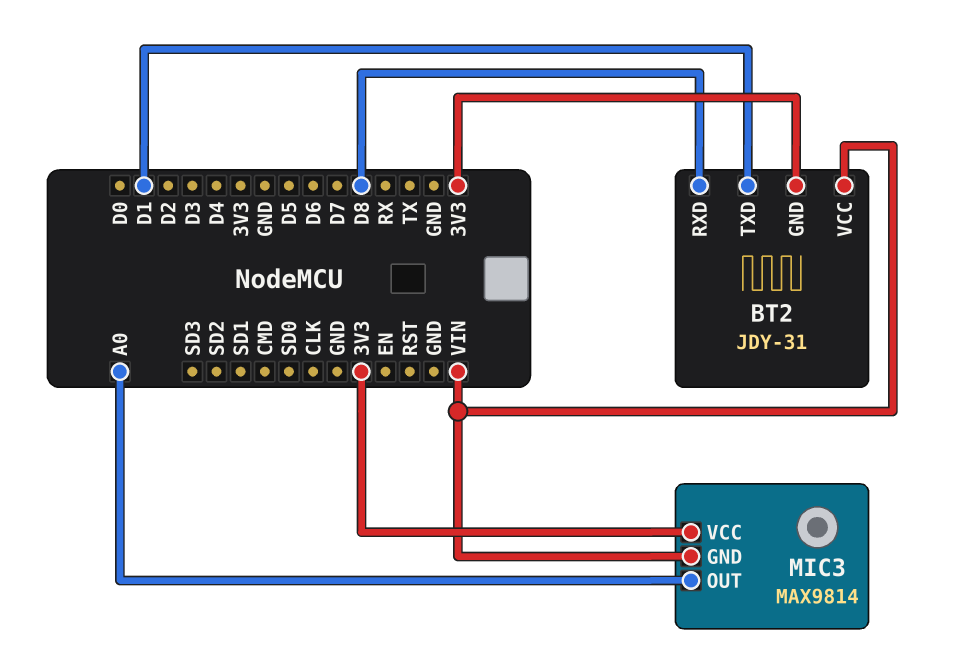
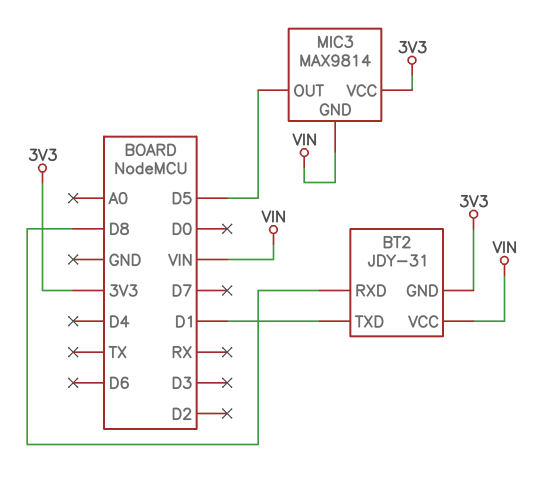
MIC3 pin OUT: A0 -> D5

